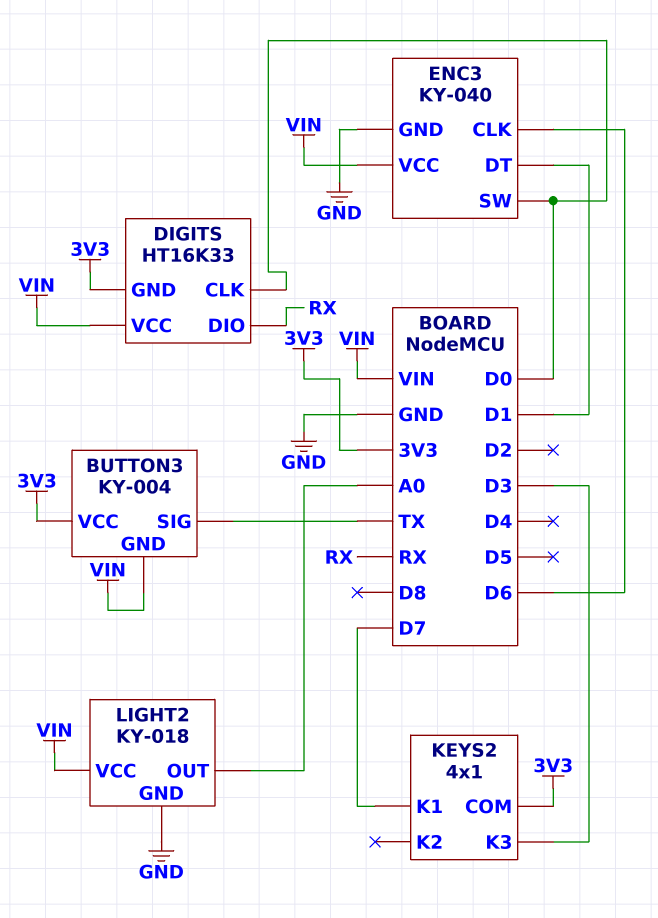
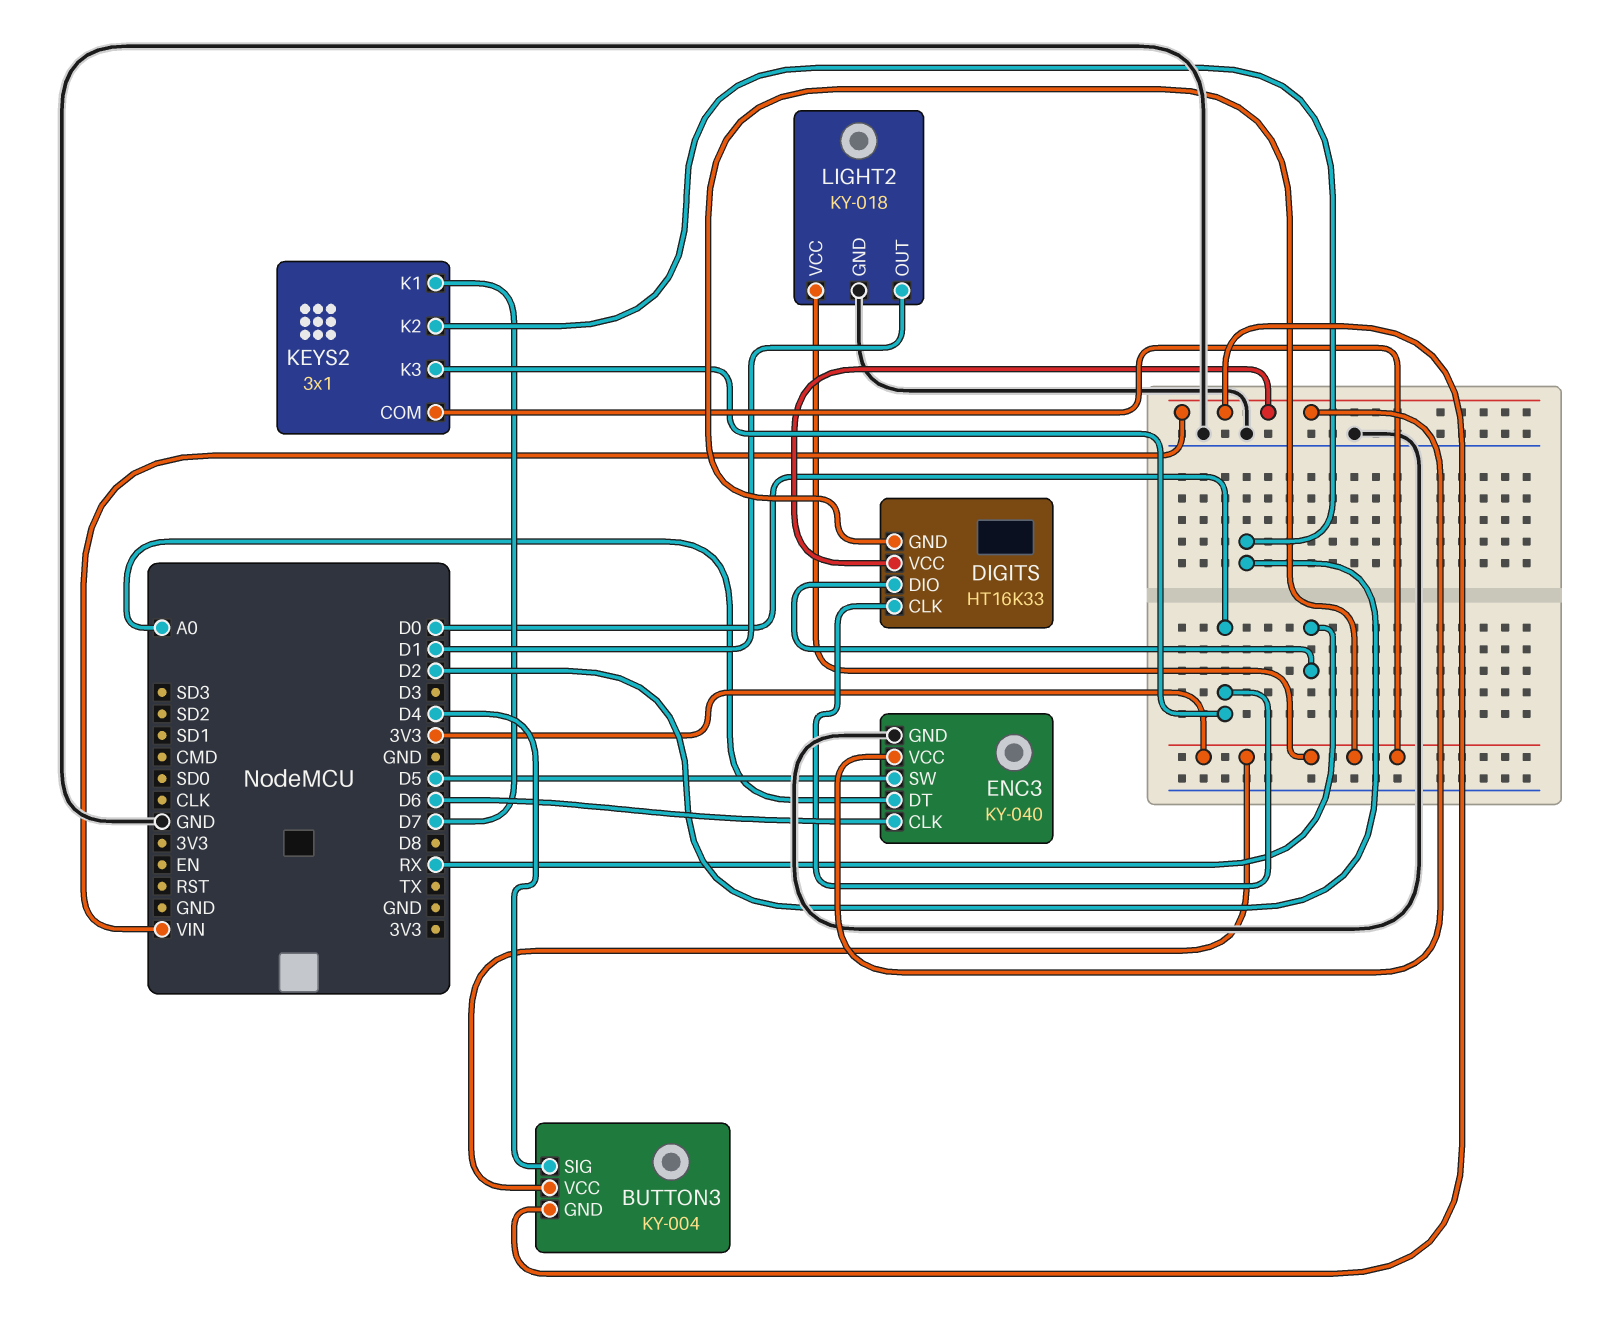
BUTTON3 pin SIG: TX -> D4
ENC3 pin DT: D1 -> A0
ENC3 pin SW: D0 -> D5
KEYS2: 4x1 -> 3x1
KEYS2 pin K2: none -> D2
KEYS2 pin K3: D3 -> D0
LIGHT2 pin OUT: A0 -> D1
LIGHT2 pin VCC: VIN -> 3V3

